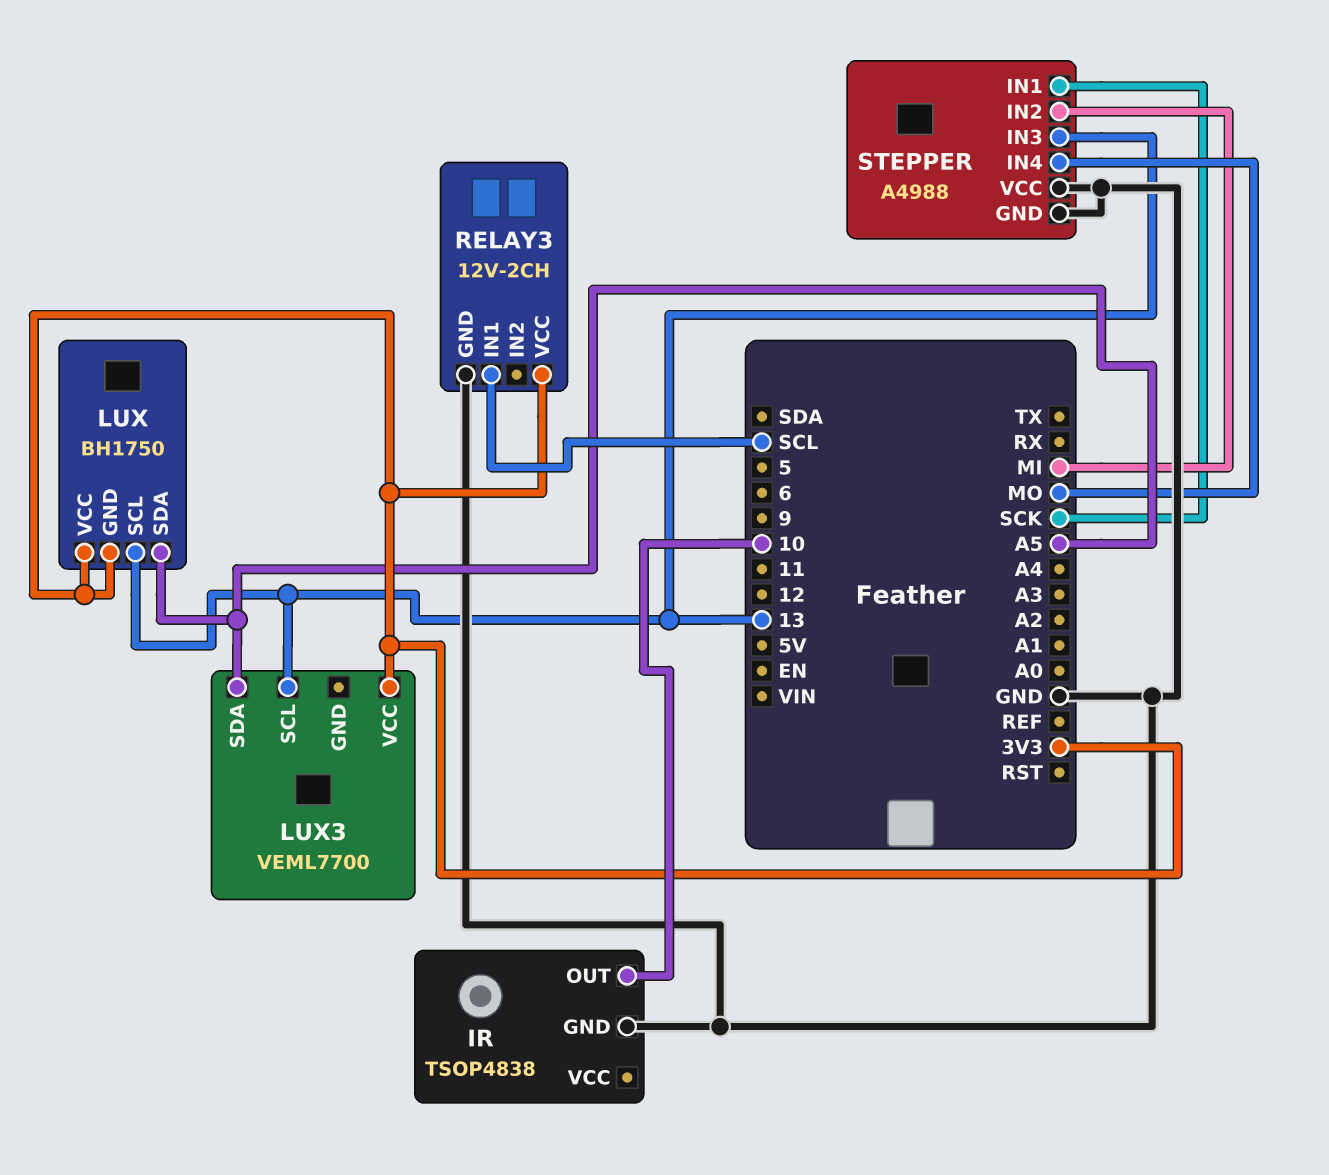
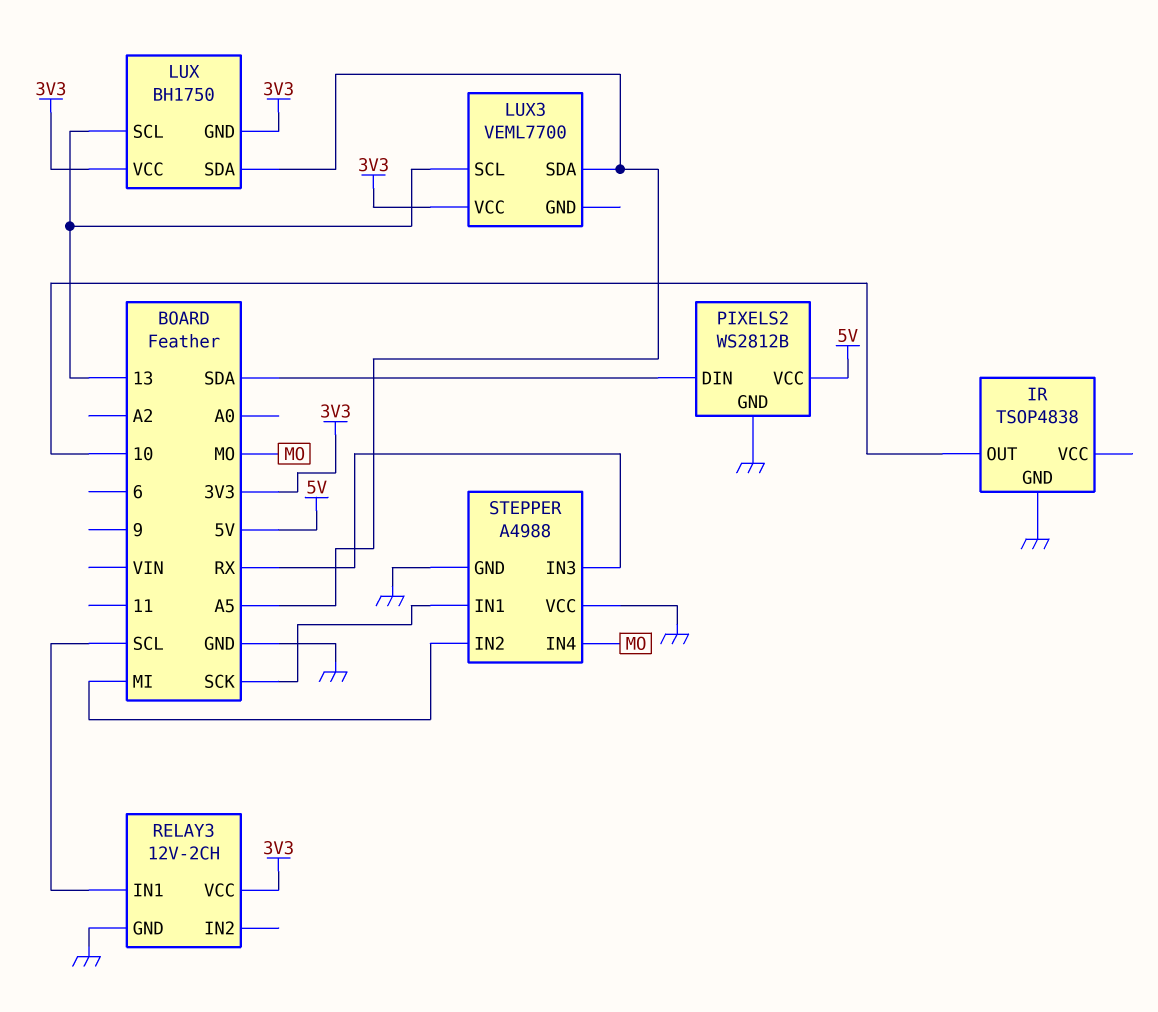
PIXELS2: none -> WS2812B
PIXELS2 pin DIN: none -> SDA
PIXELS2 pin GND: none -> GND
PIXELS2 pin VCC: none -> 5V
STEPPER pin IN3: 13 -> RX

